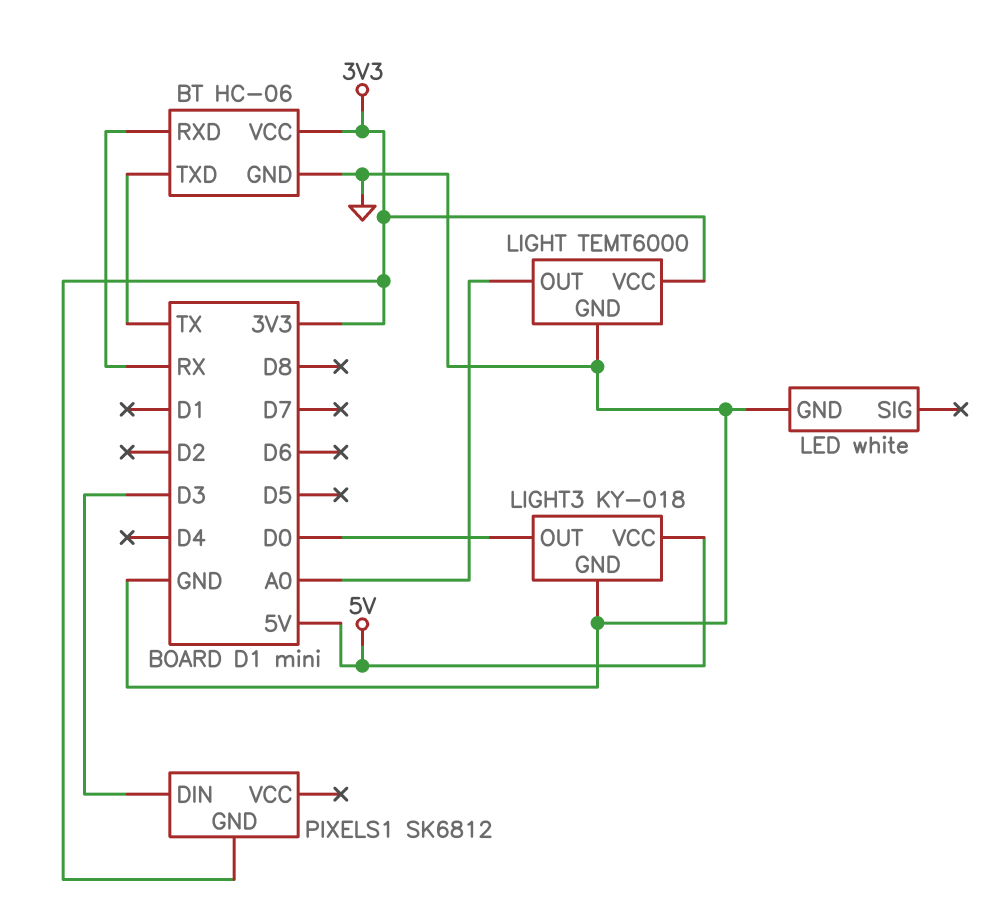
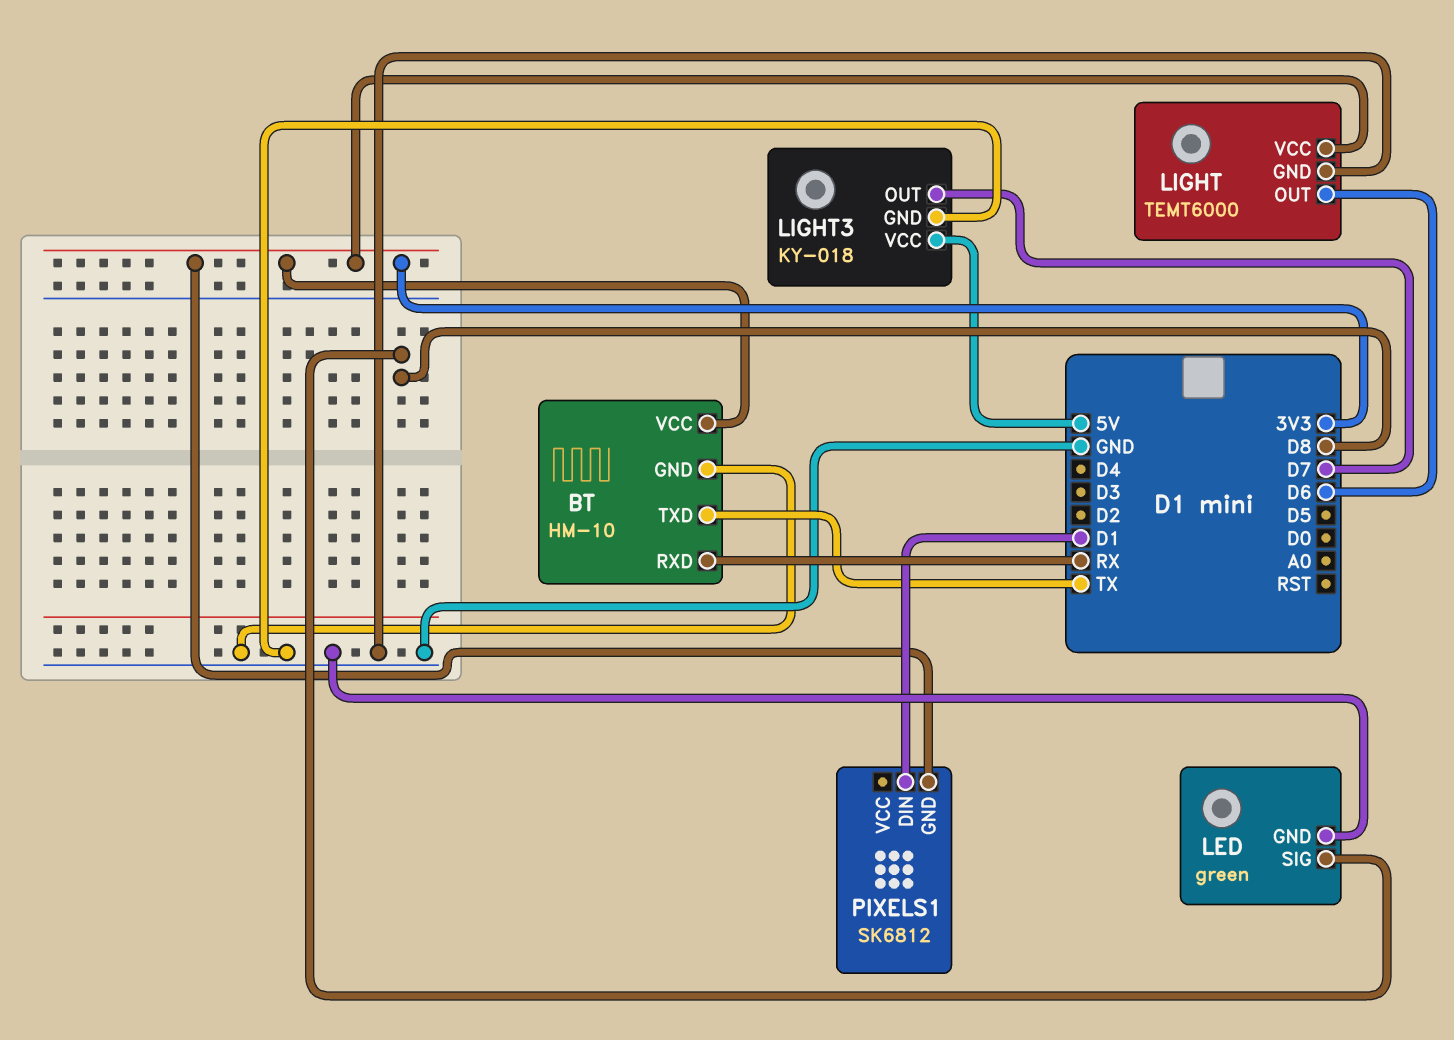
BT: HC-06 -> HM-10
LED: white -> green
LED pin SIG: none -> D8
LIGHT pin OUT: A0 -> D6
LIGHT3 pin OUT: D0 -> D7
PIXELS1 pin DIN: D3 -> D1

